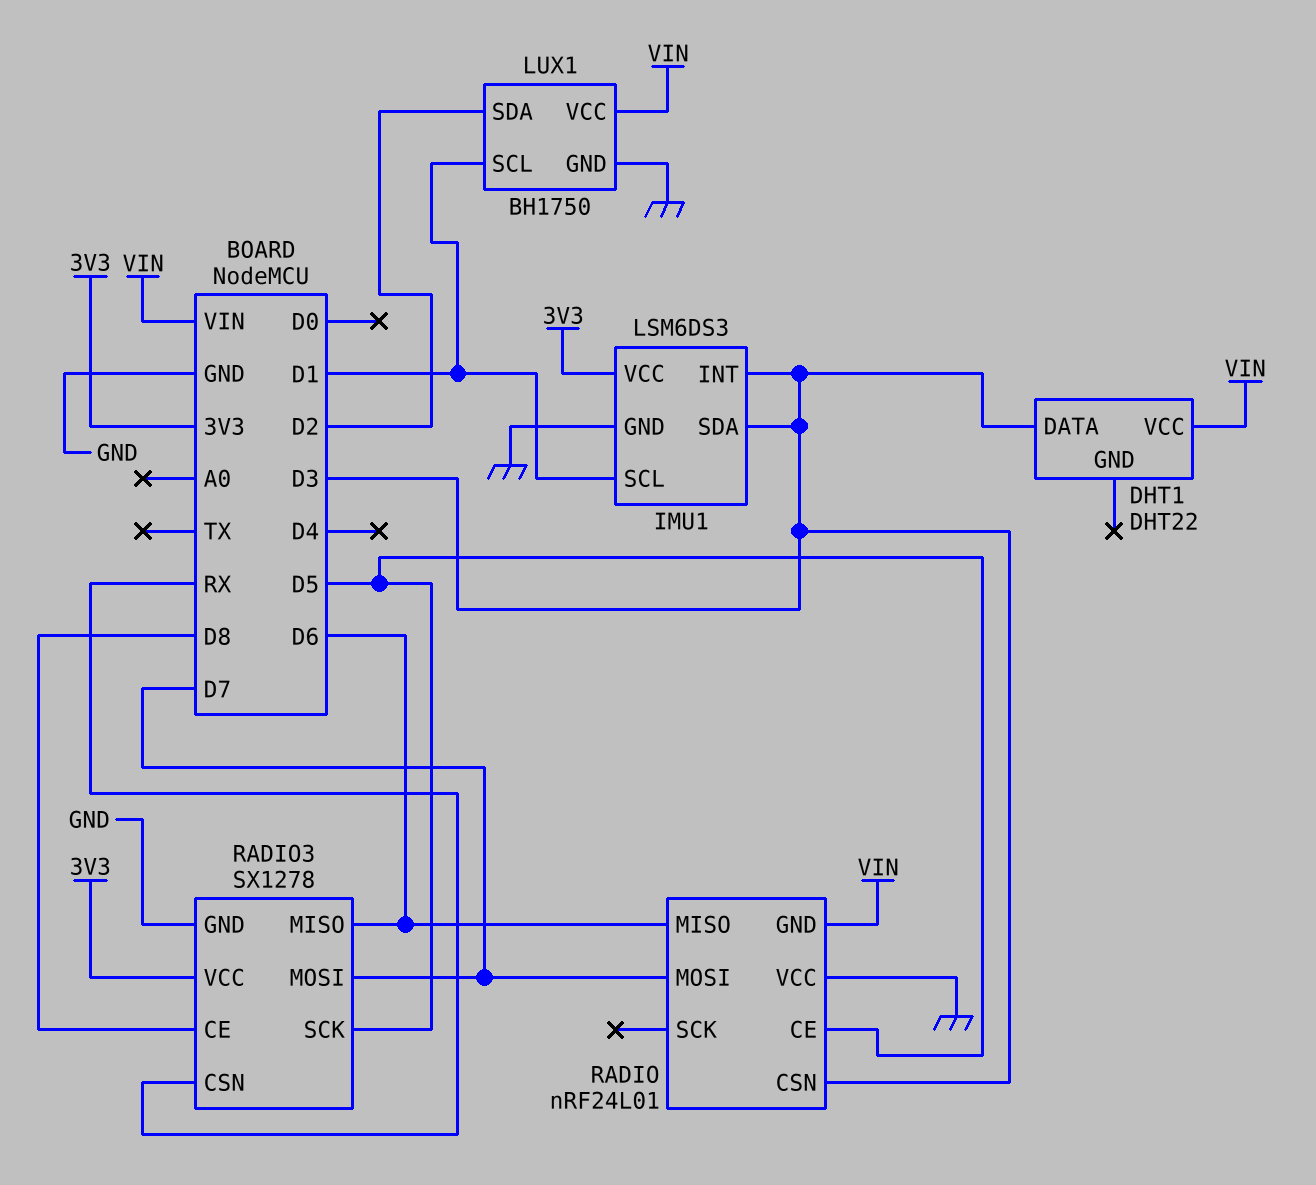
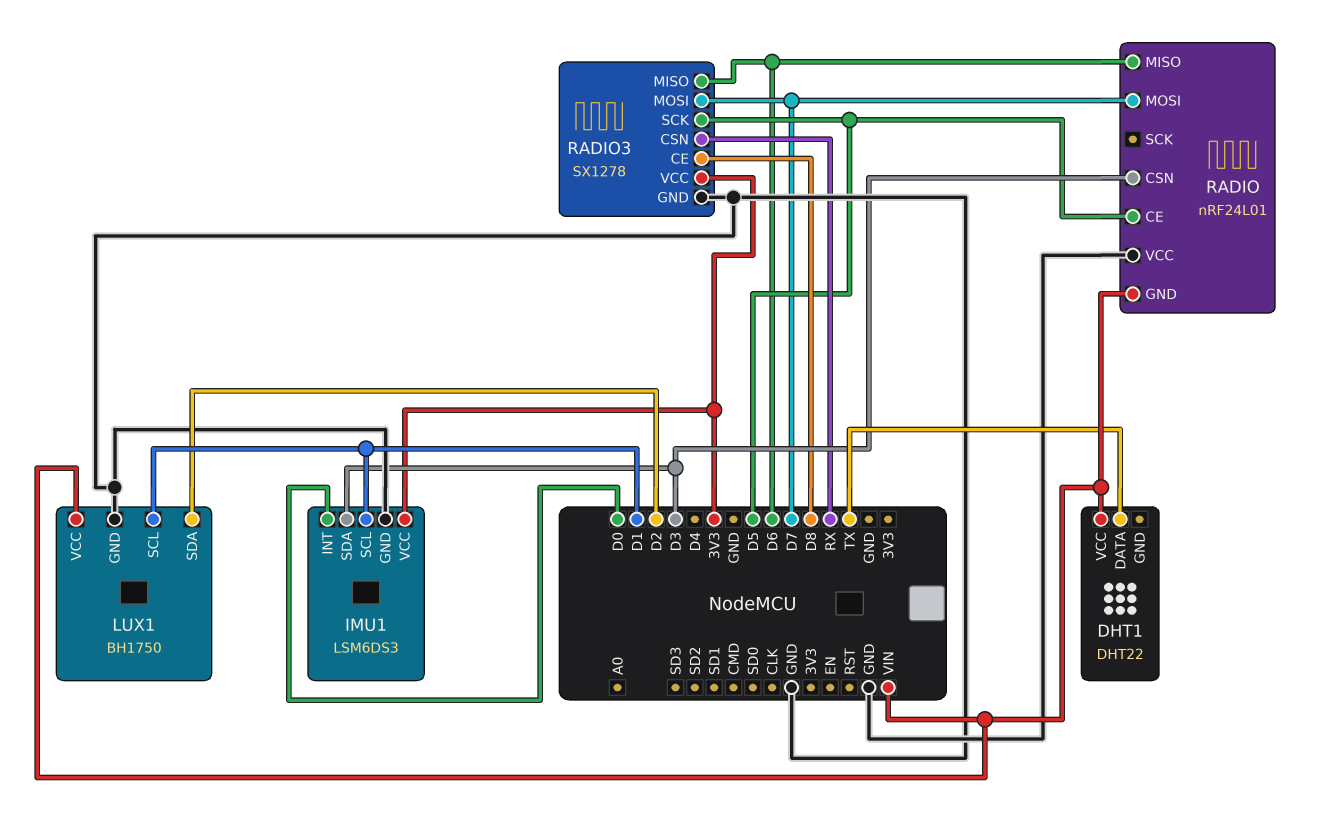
DHT1 pin DATA: D3 -> TX
IMU1 pin INT: D3 -> D0

